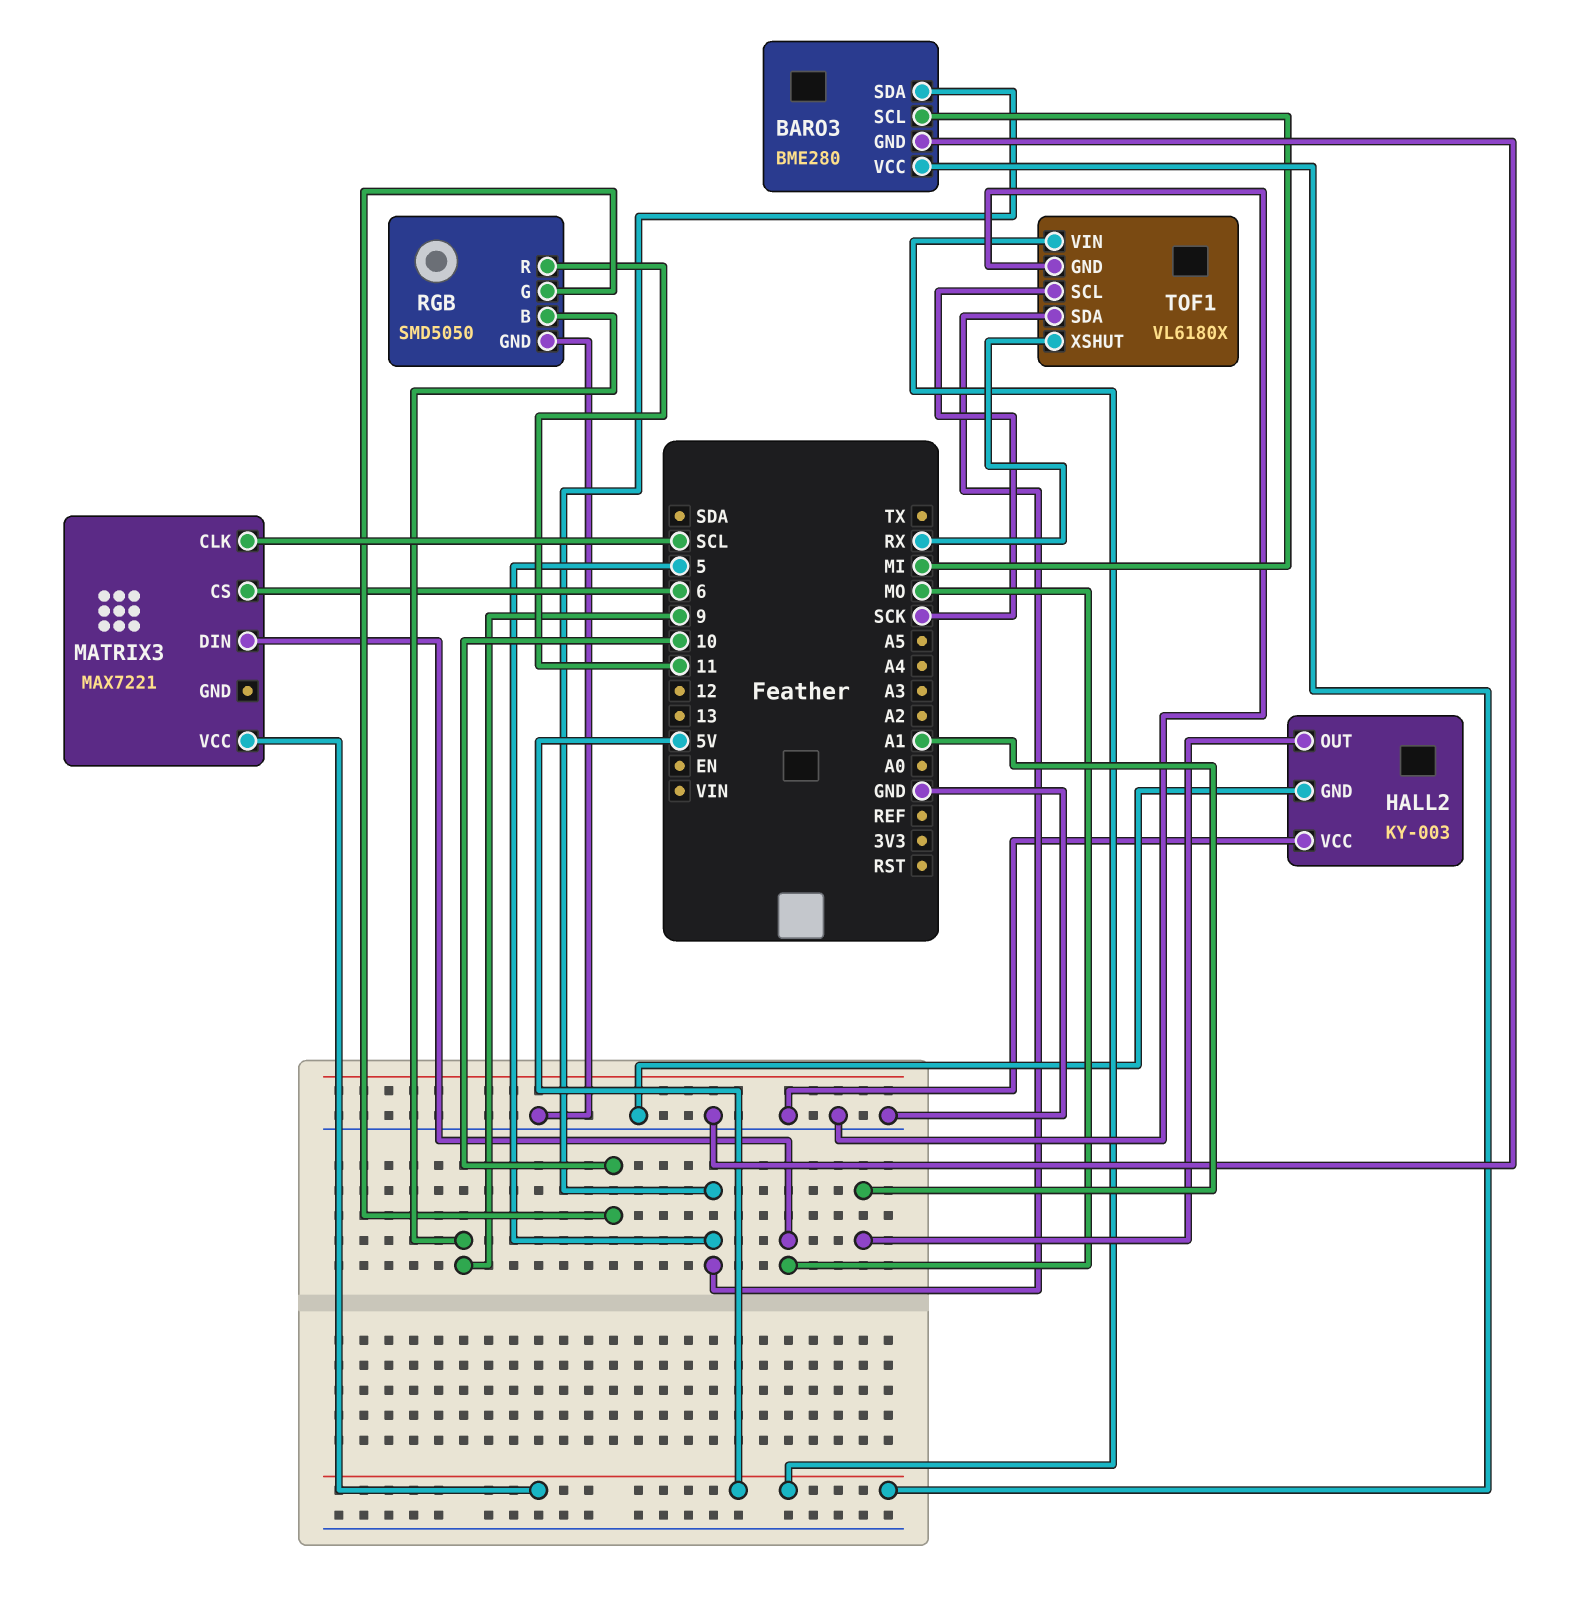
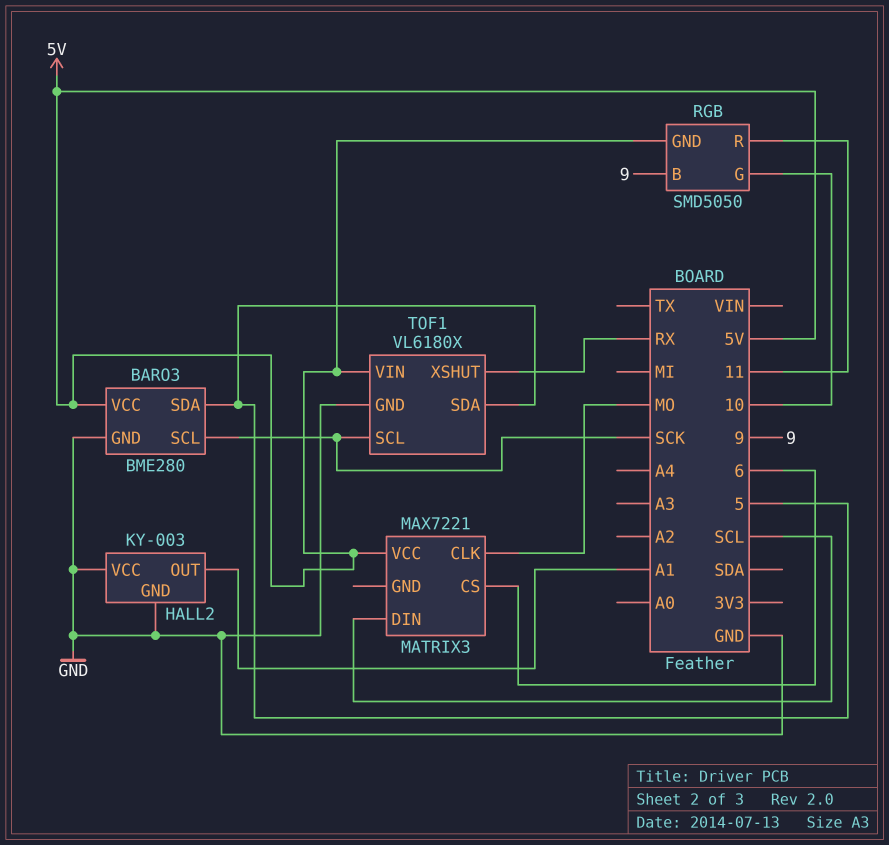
BARO3 pin SCL: MI -> SCK
MATRIX3 pin CLK: SCL -> MO
MATRIX3 pin DIN: MO -> SCL
RGB pin GND: GND -> 5V

